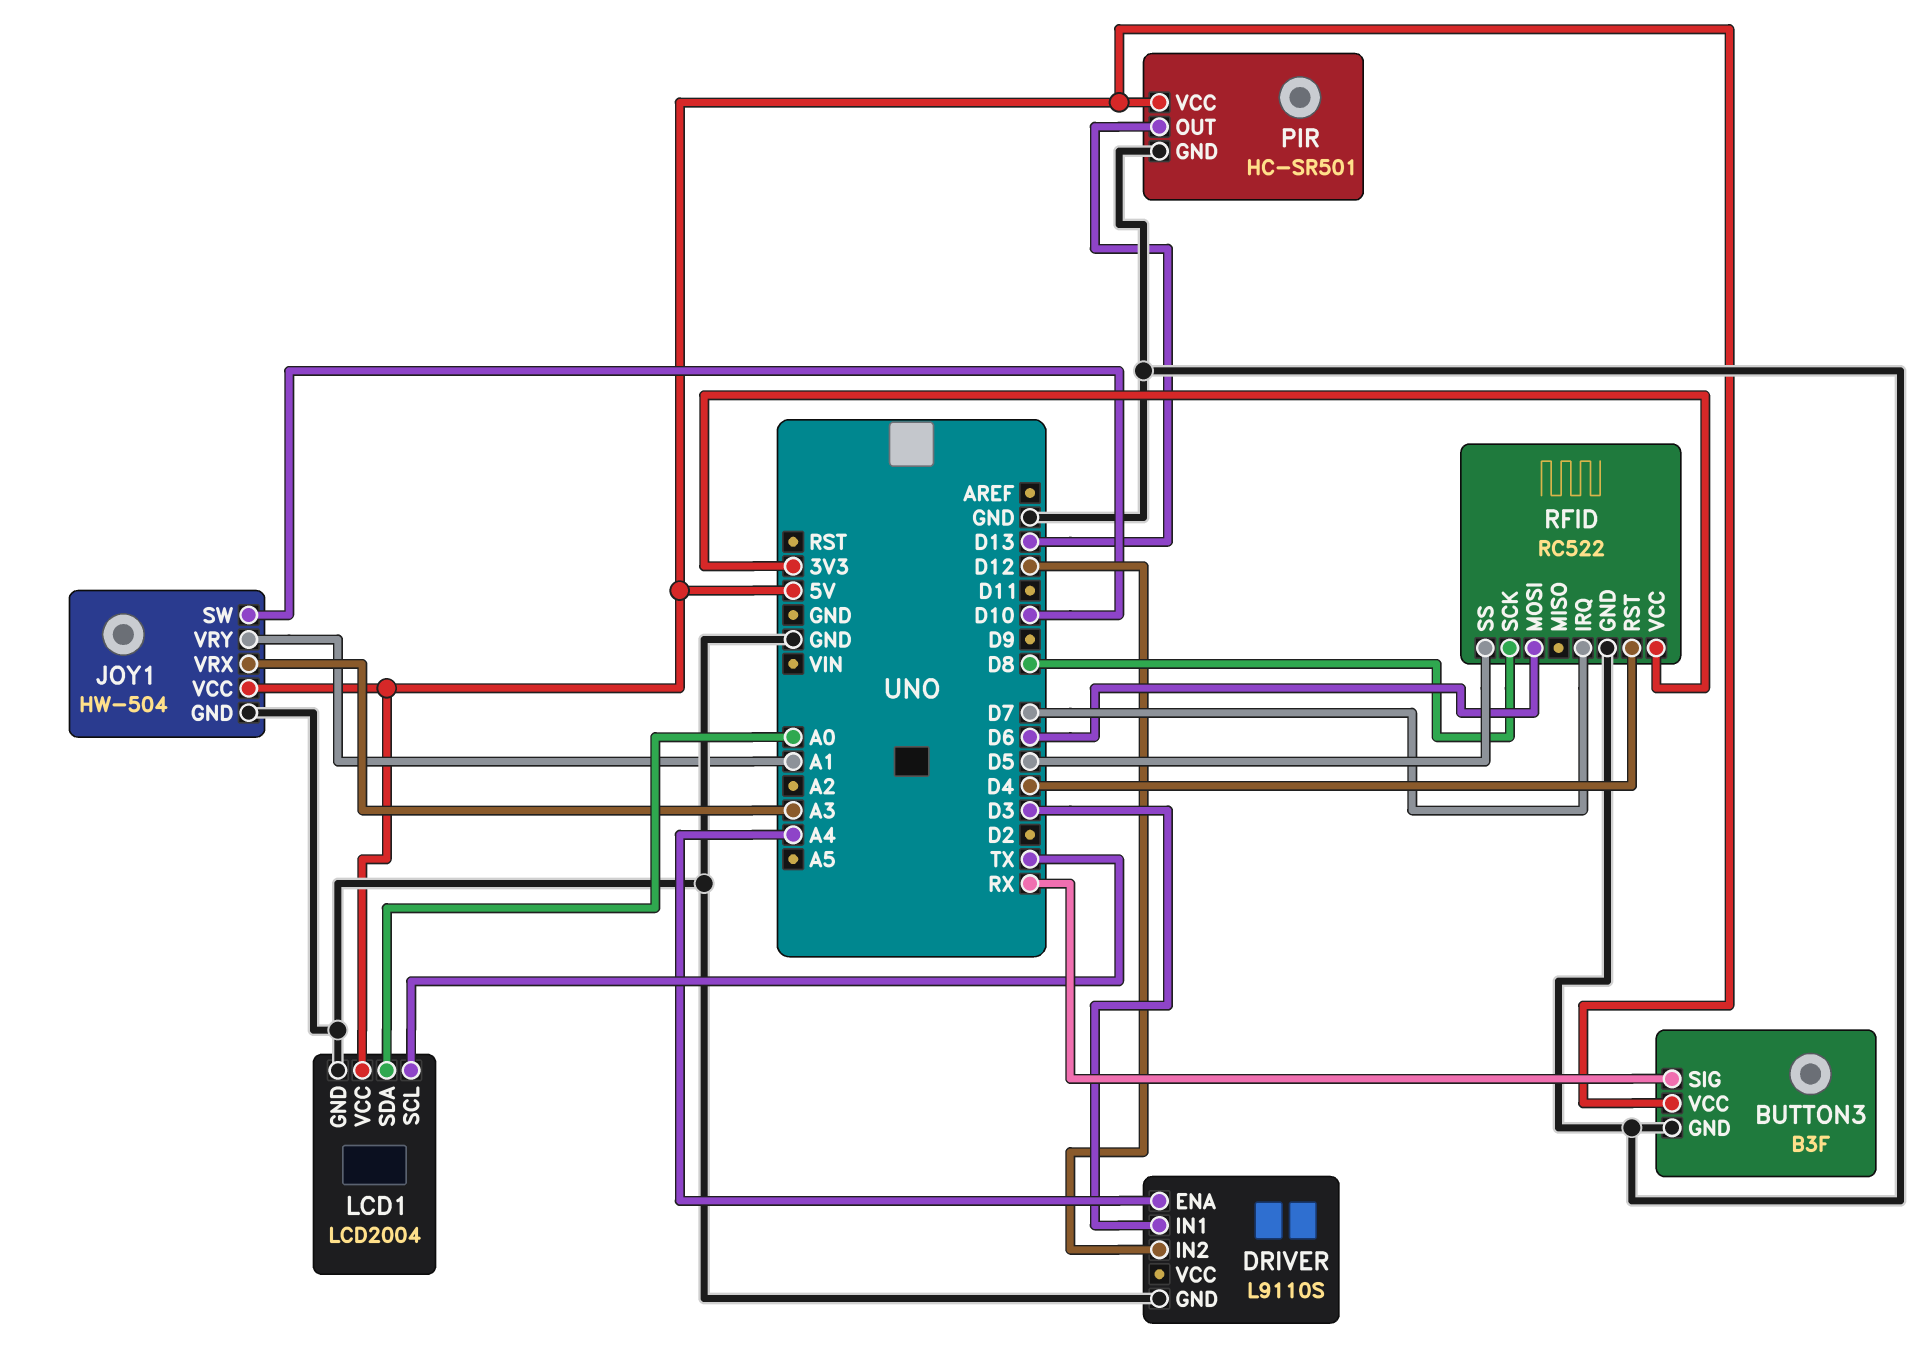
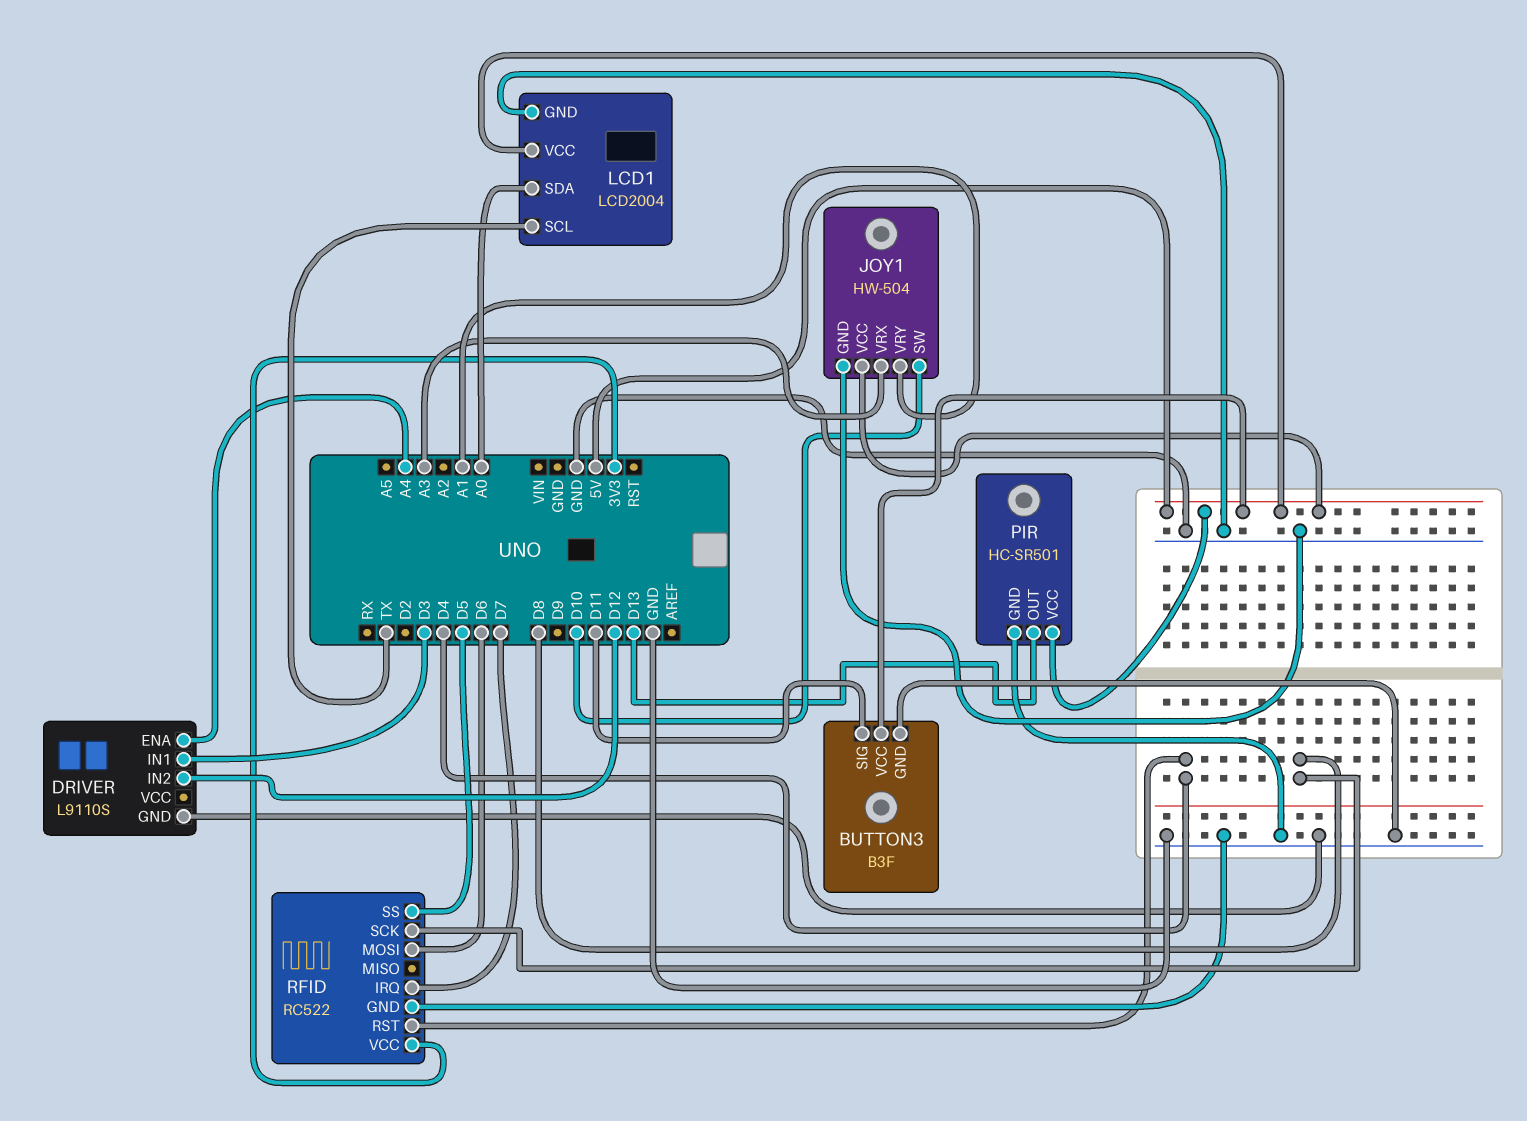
BUTTON3 pin SIG: RX -> D11

